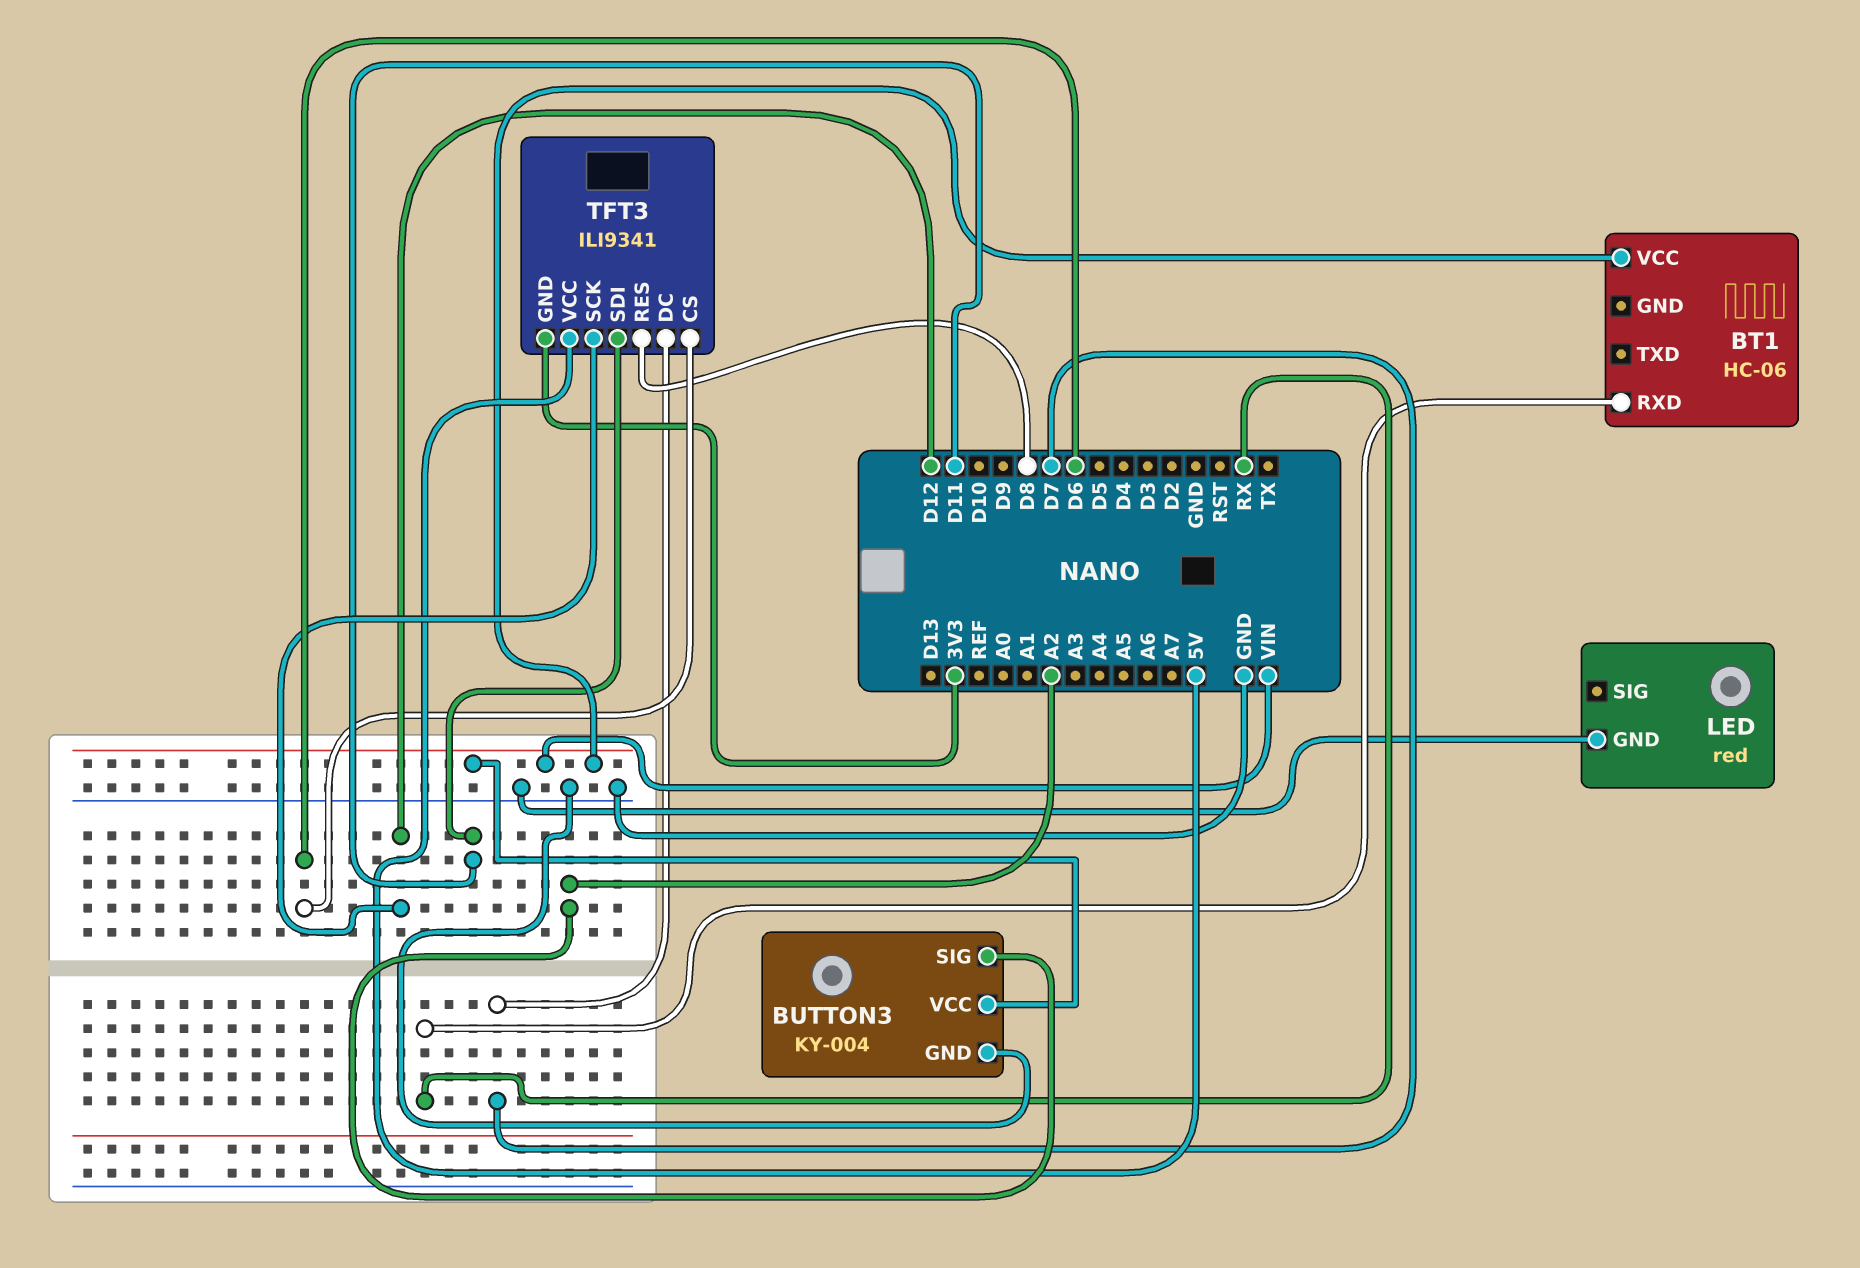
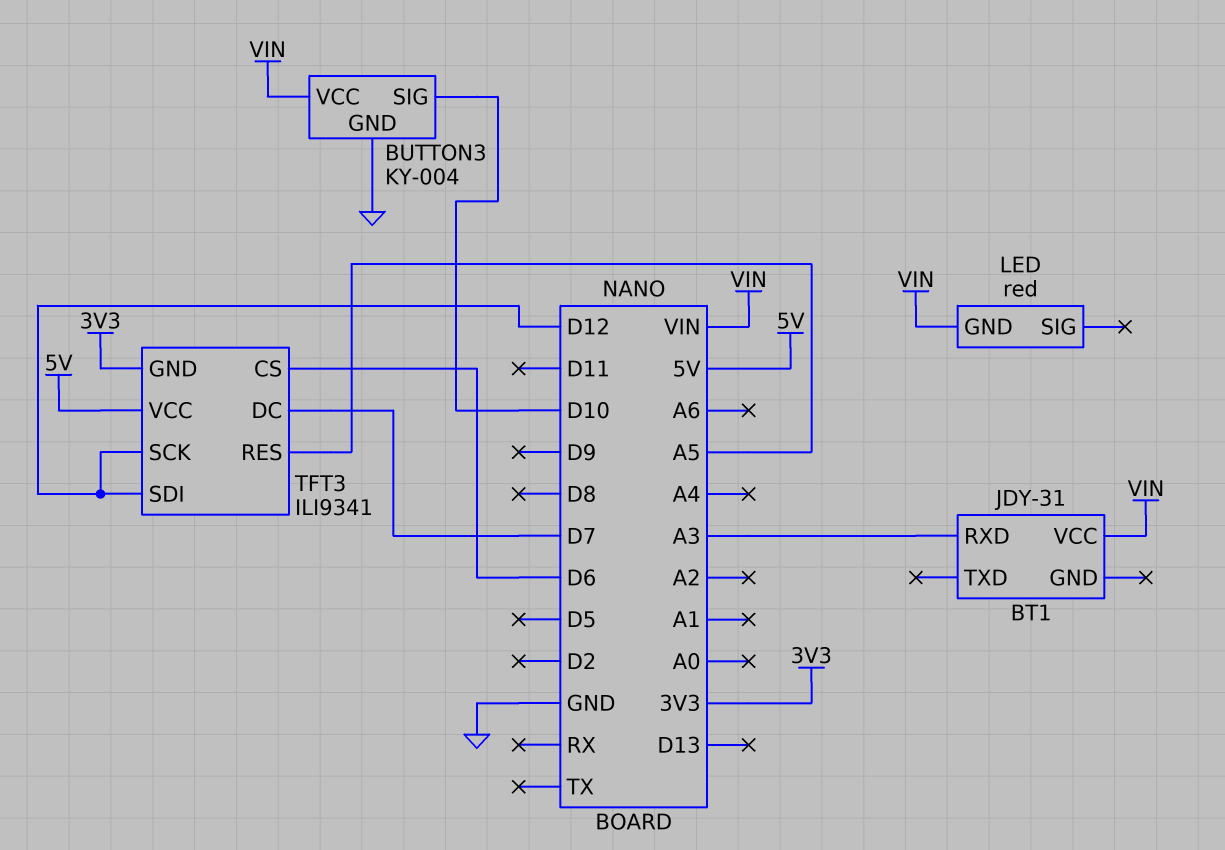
BT1: HC-06 -> JDY-31
BT1 pin RXD: RX -> A3
BUTTON3 pin SIG: A2 -> D10
LED pin GND: GND -> VIN
TFT3 pin RES: D8 -> A5
TFT3 pin SDI: D11 -> D12

